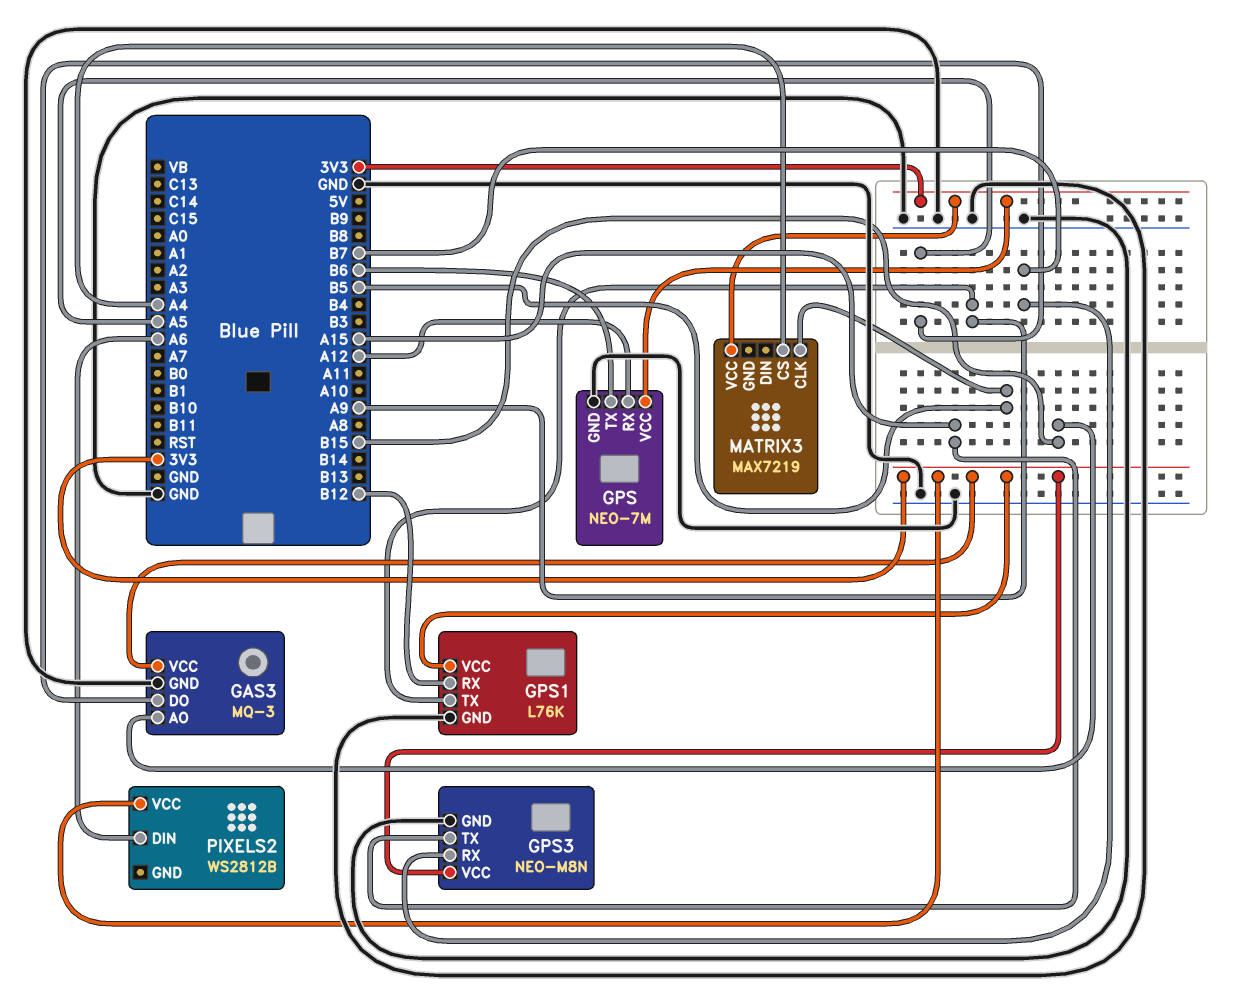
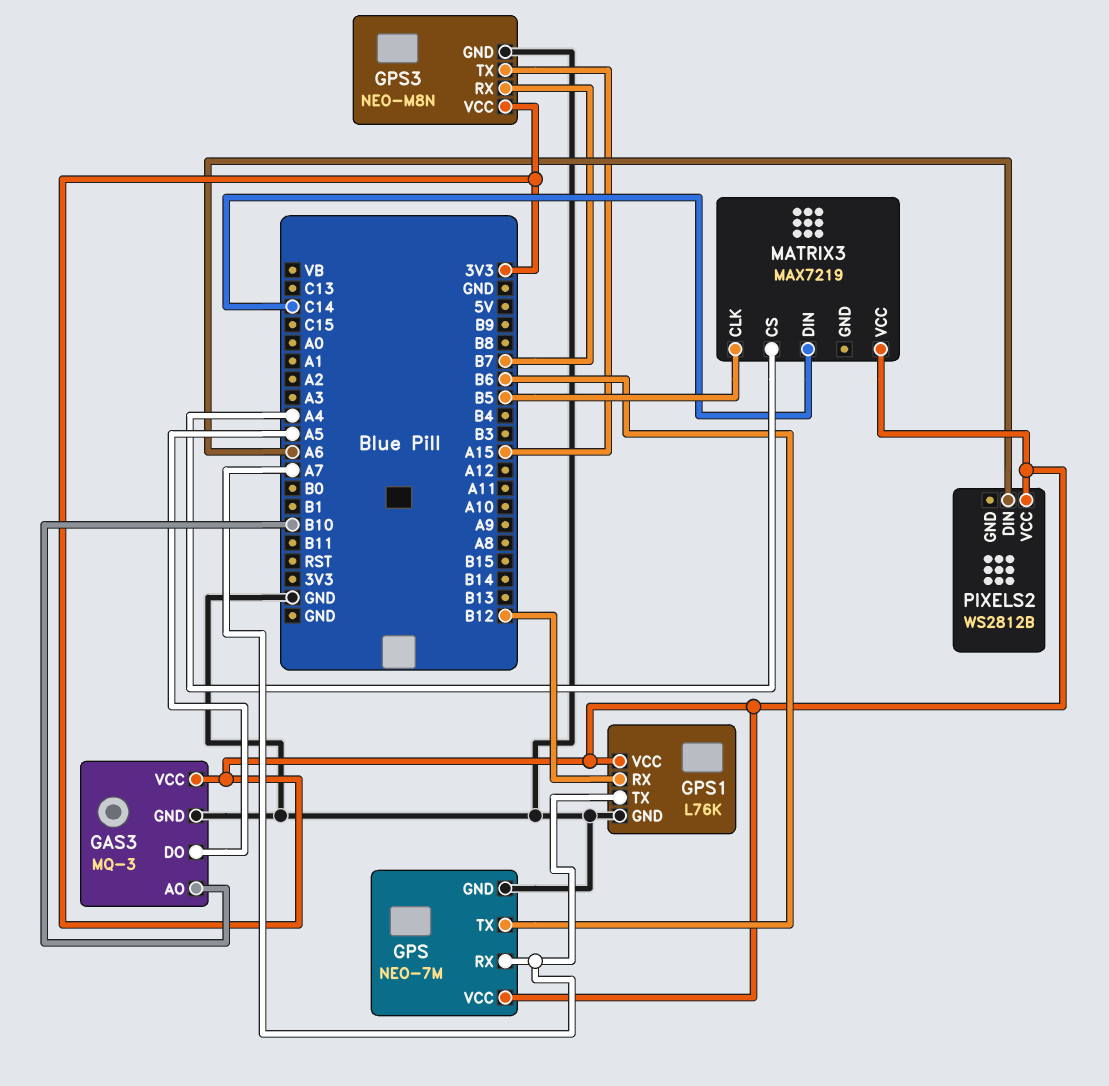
GAS3 pin AO: B15 -> B10
GPS pin RX: A12 -> A7
GPS1 pin TX: A9 -> A7
MATRIX3 pin DIN: none -> C14

